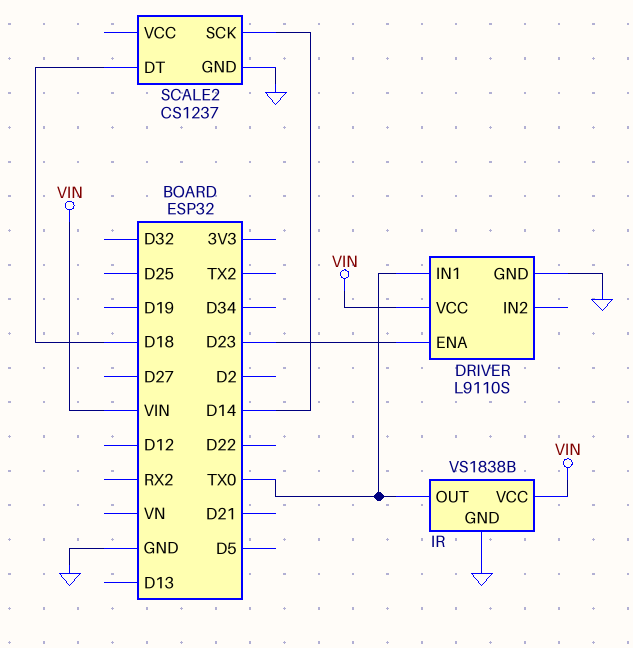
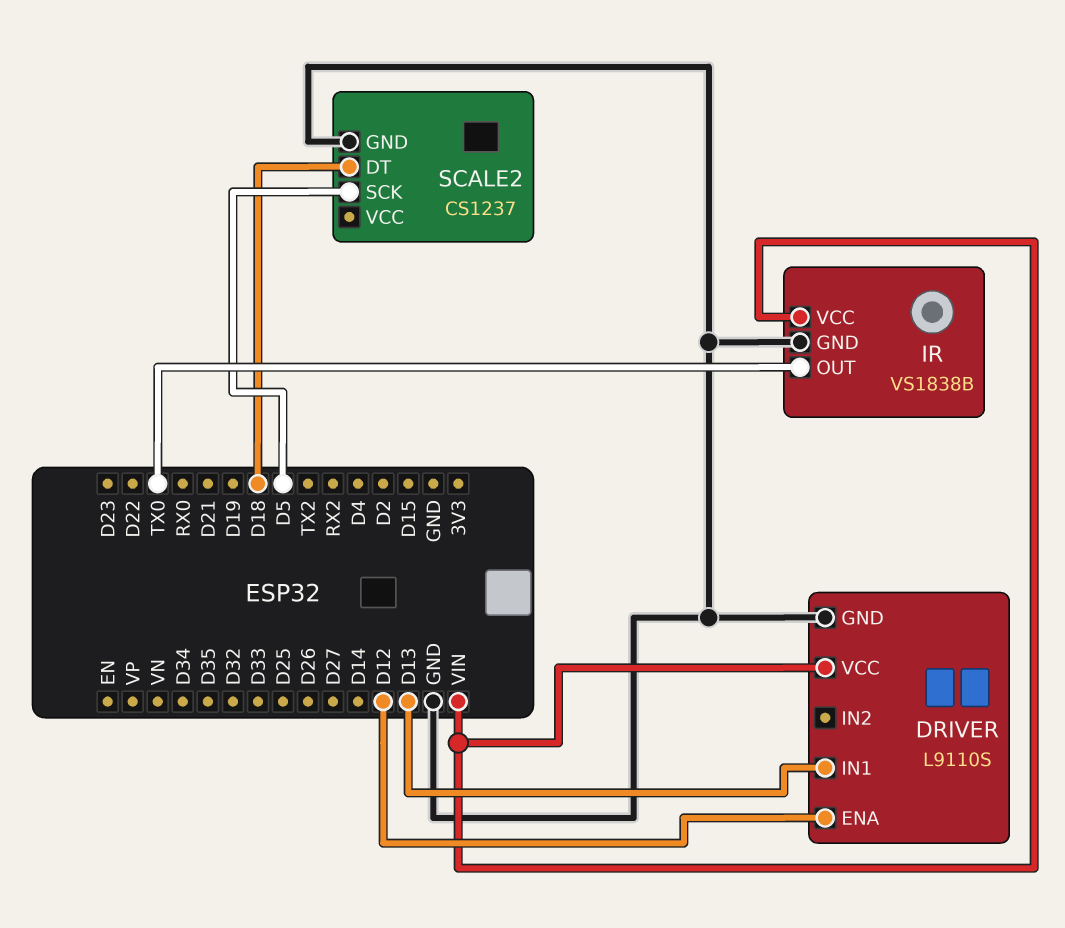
DRIVER pin ENA: D23 -> D12
DRIVER pin IN1: TX0 -> D13
SCALE2 pin SCK: D14 -> D5

